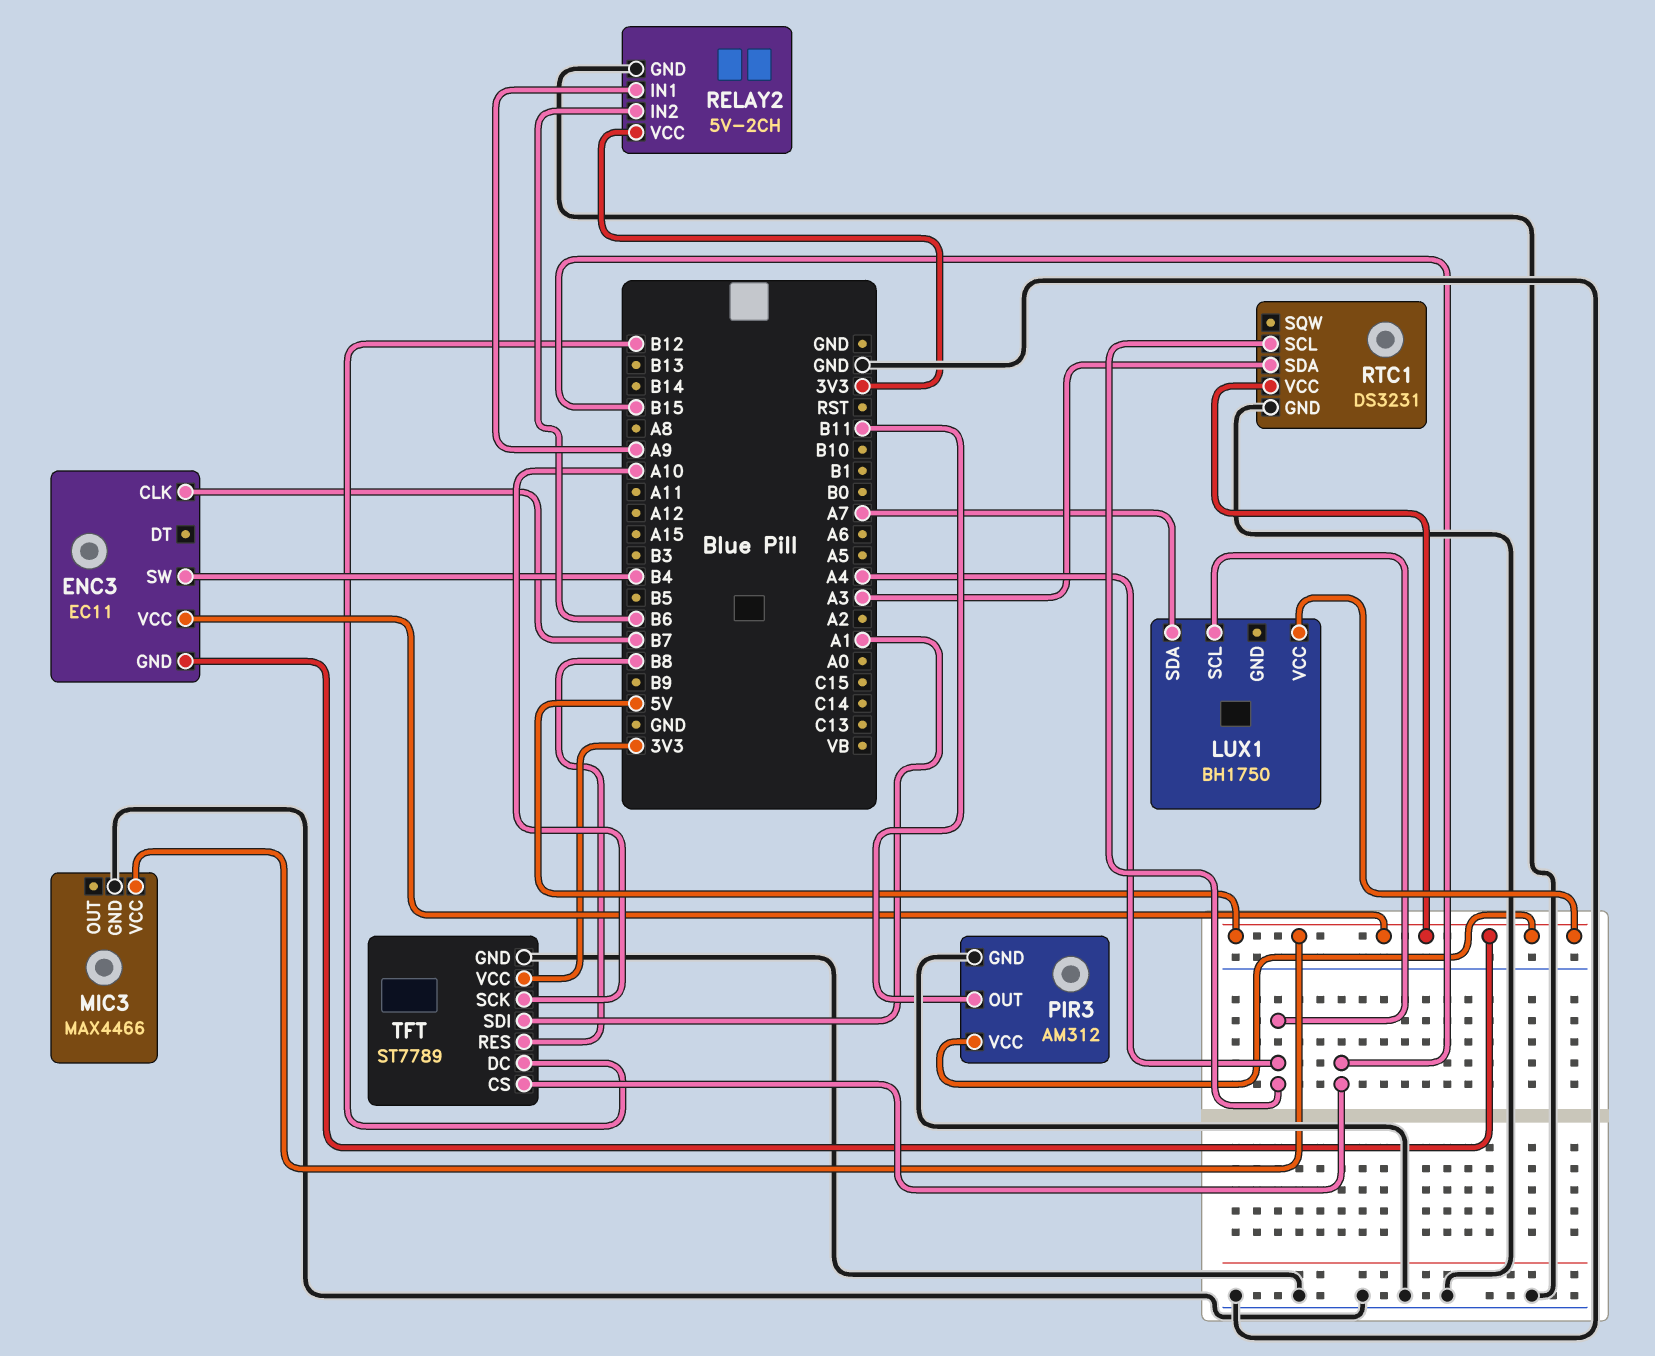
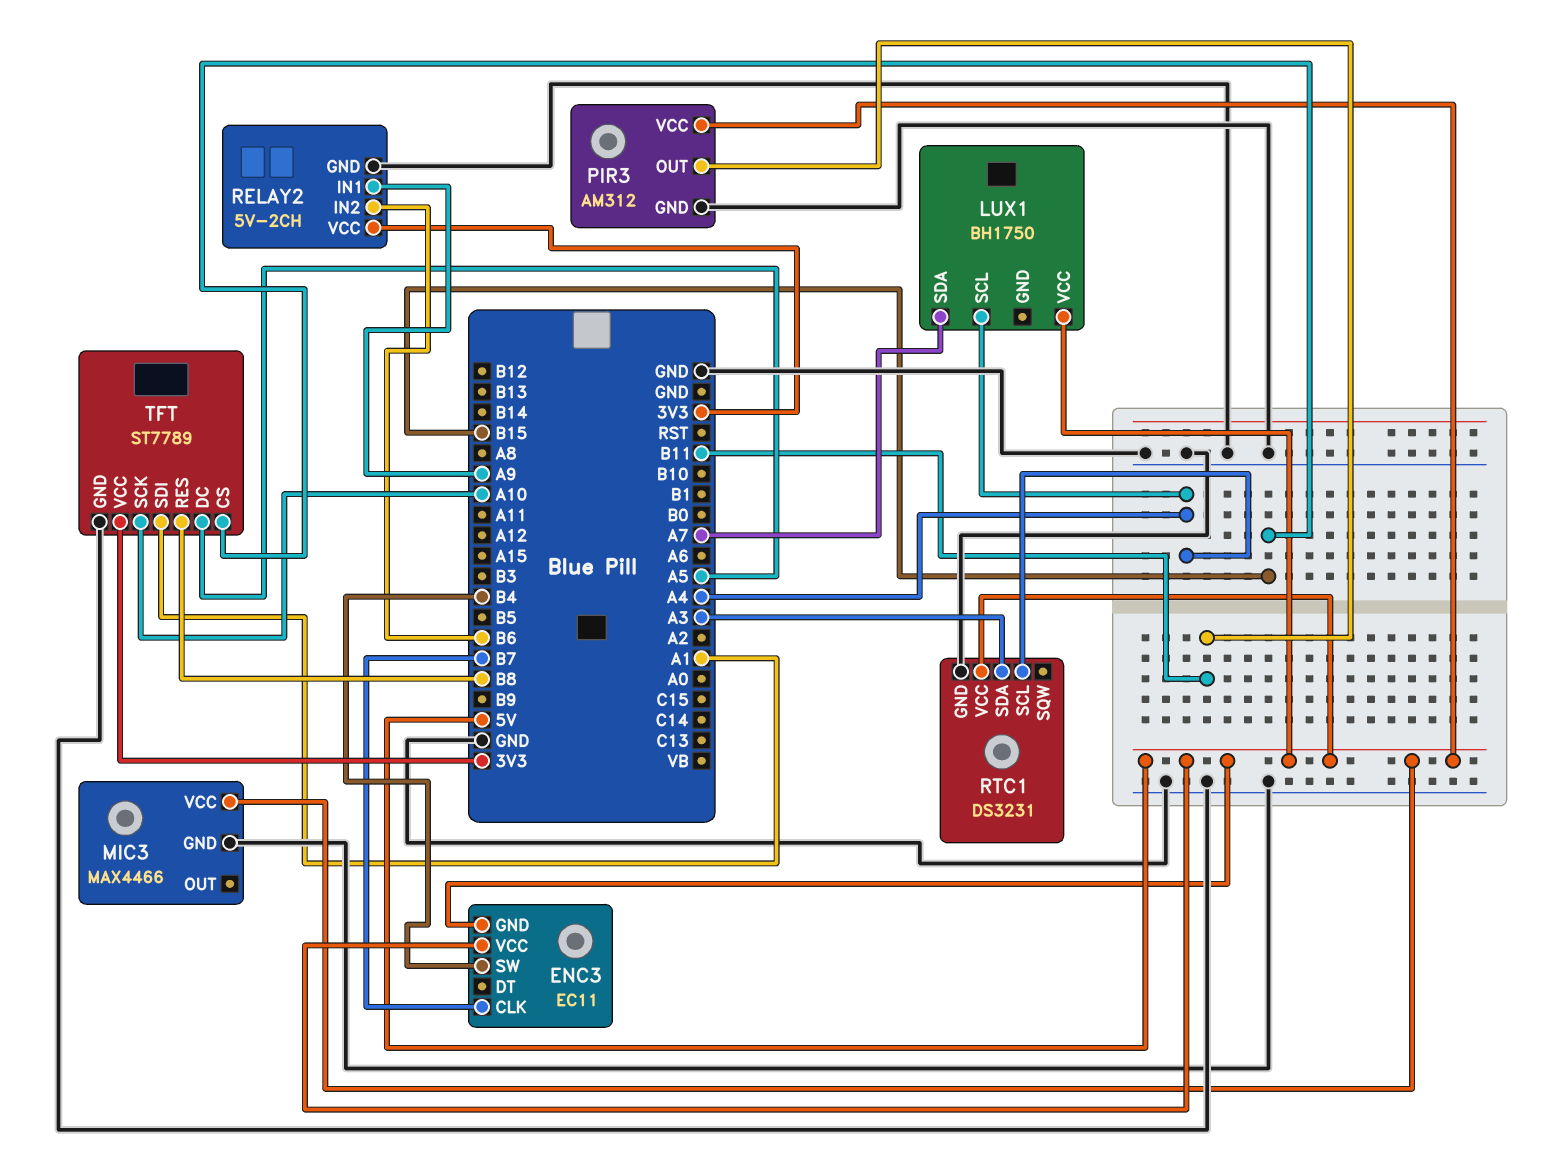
TFT pin DC: B12 -> A5

